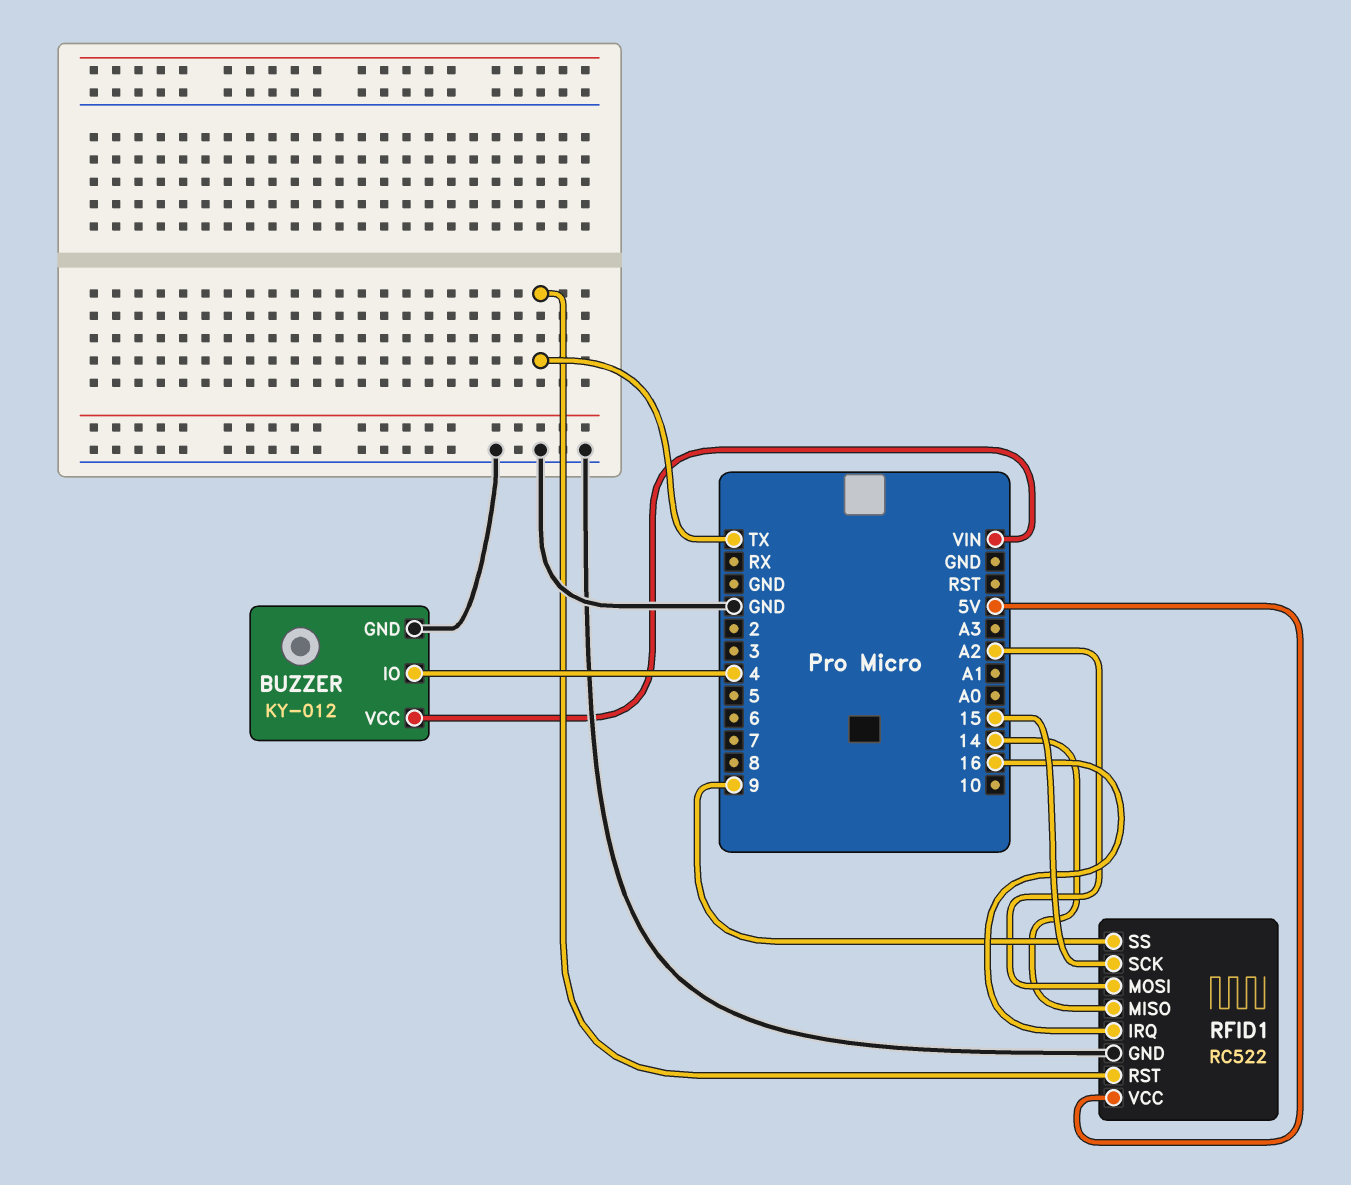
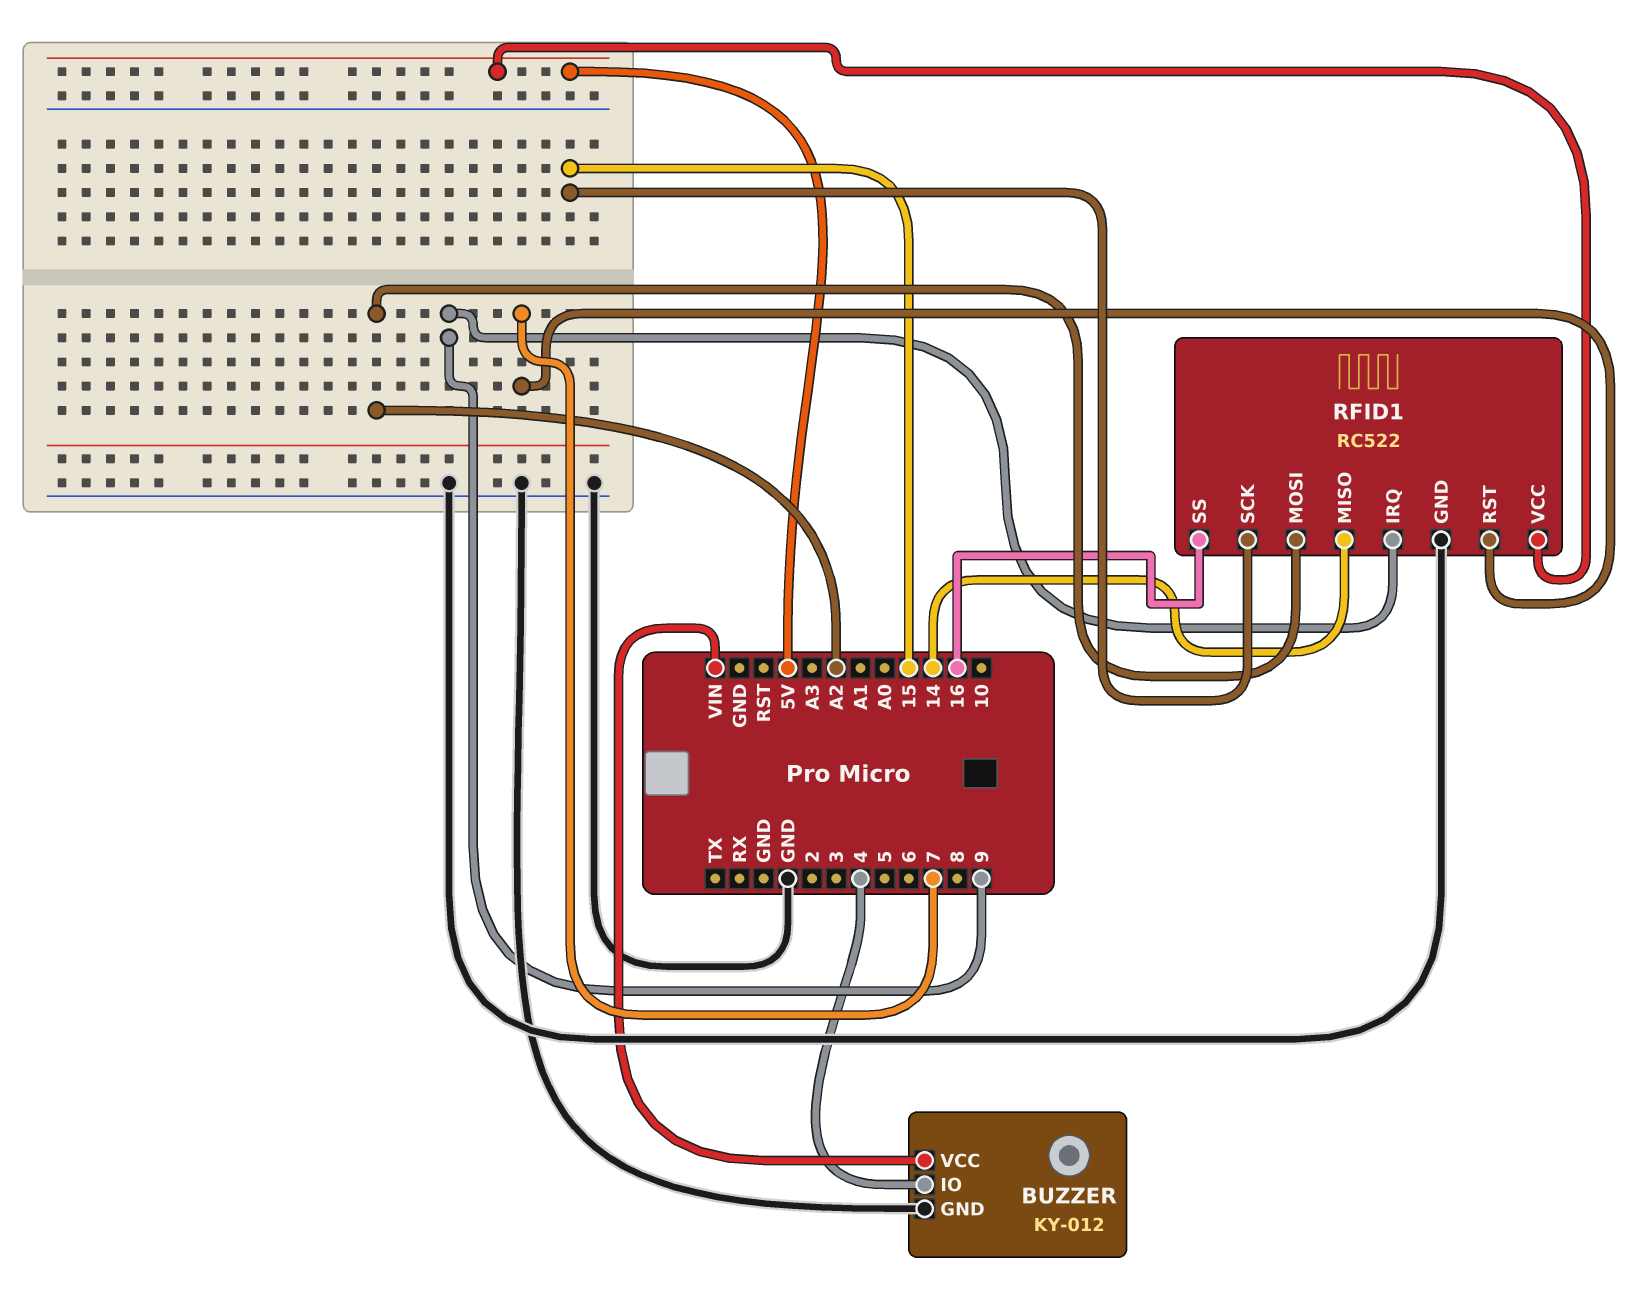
RFID1 pin IRQ: 16 -> 9
RFID1 pin RST: TX -> 7
RFID1 pin SS: 9 -> 16

